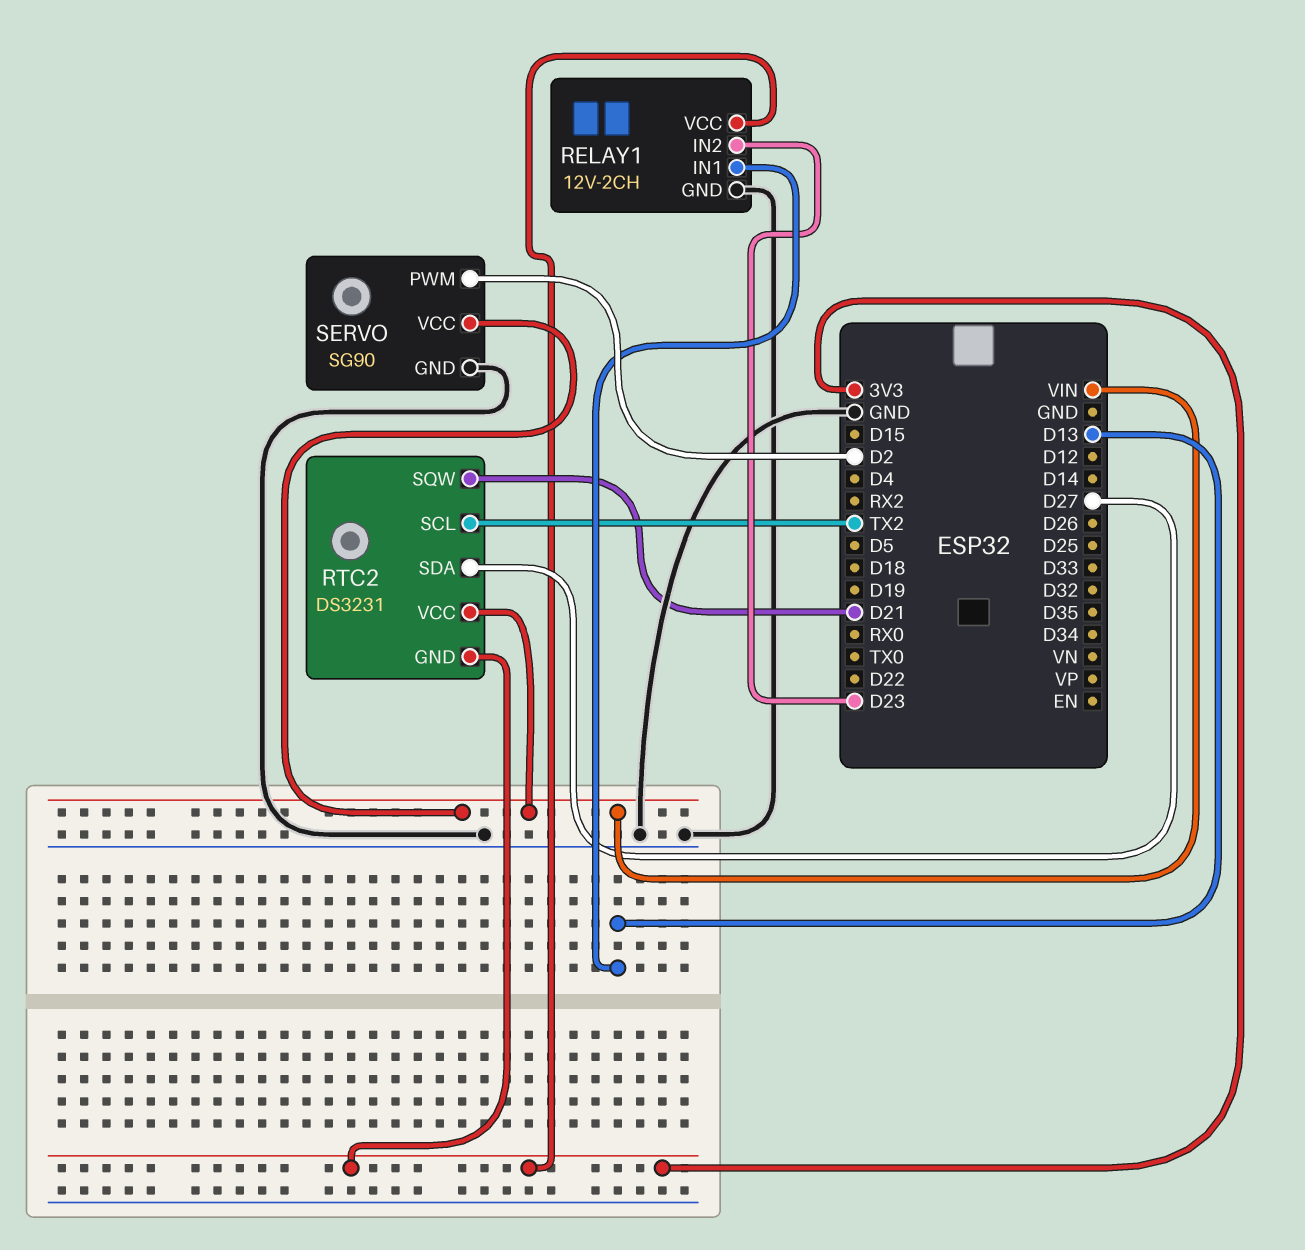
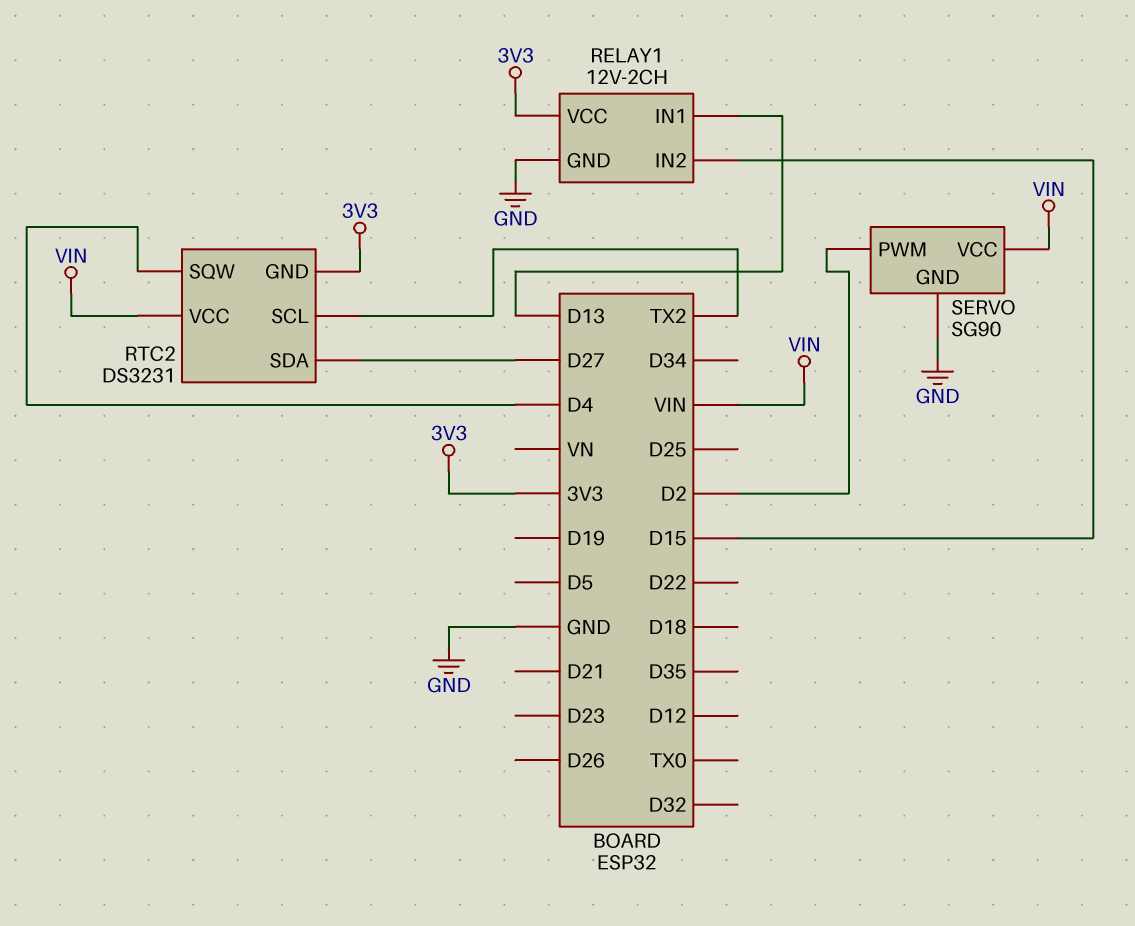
RELAY1 pin IN2: D23 -> D15
RTC2 pin SQW: D21 -> D4

